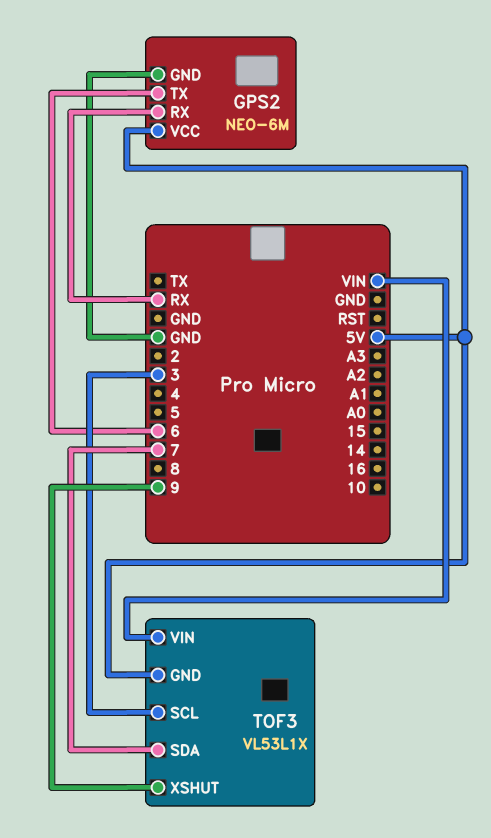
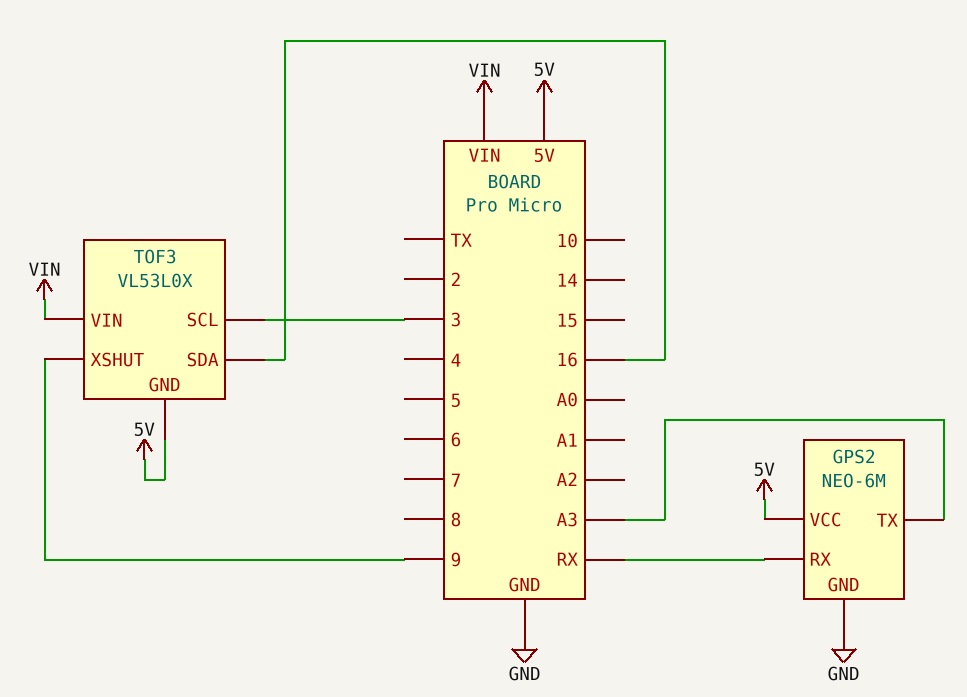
GPS2 pin TX: 6 -> A3
TOF3: VL53L1X -> VL53L0X
TOF3 pin SDA: 7 -> 16

